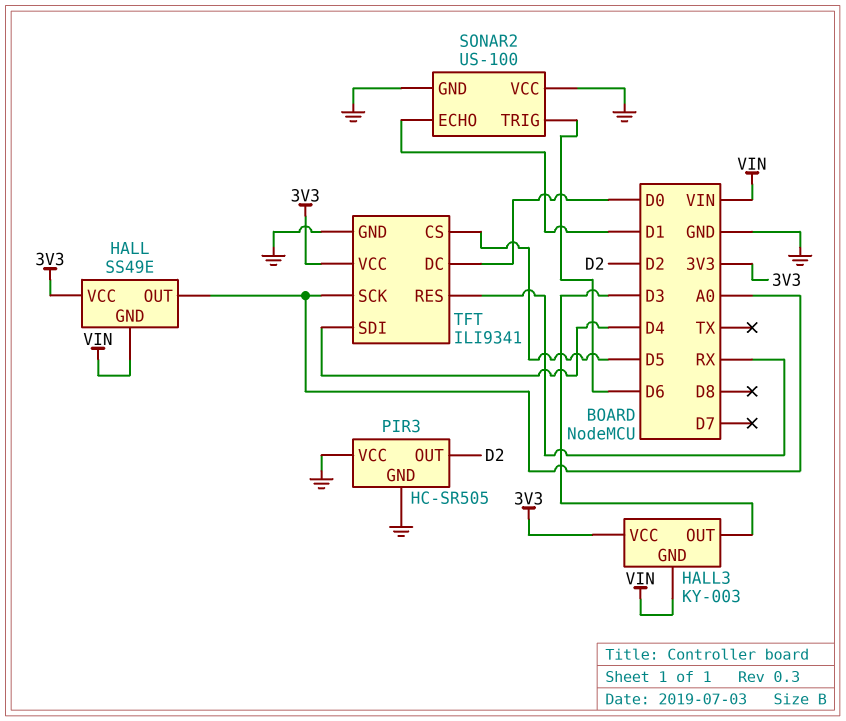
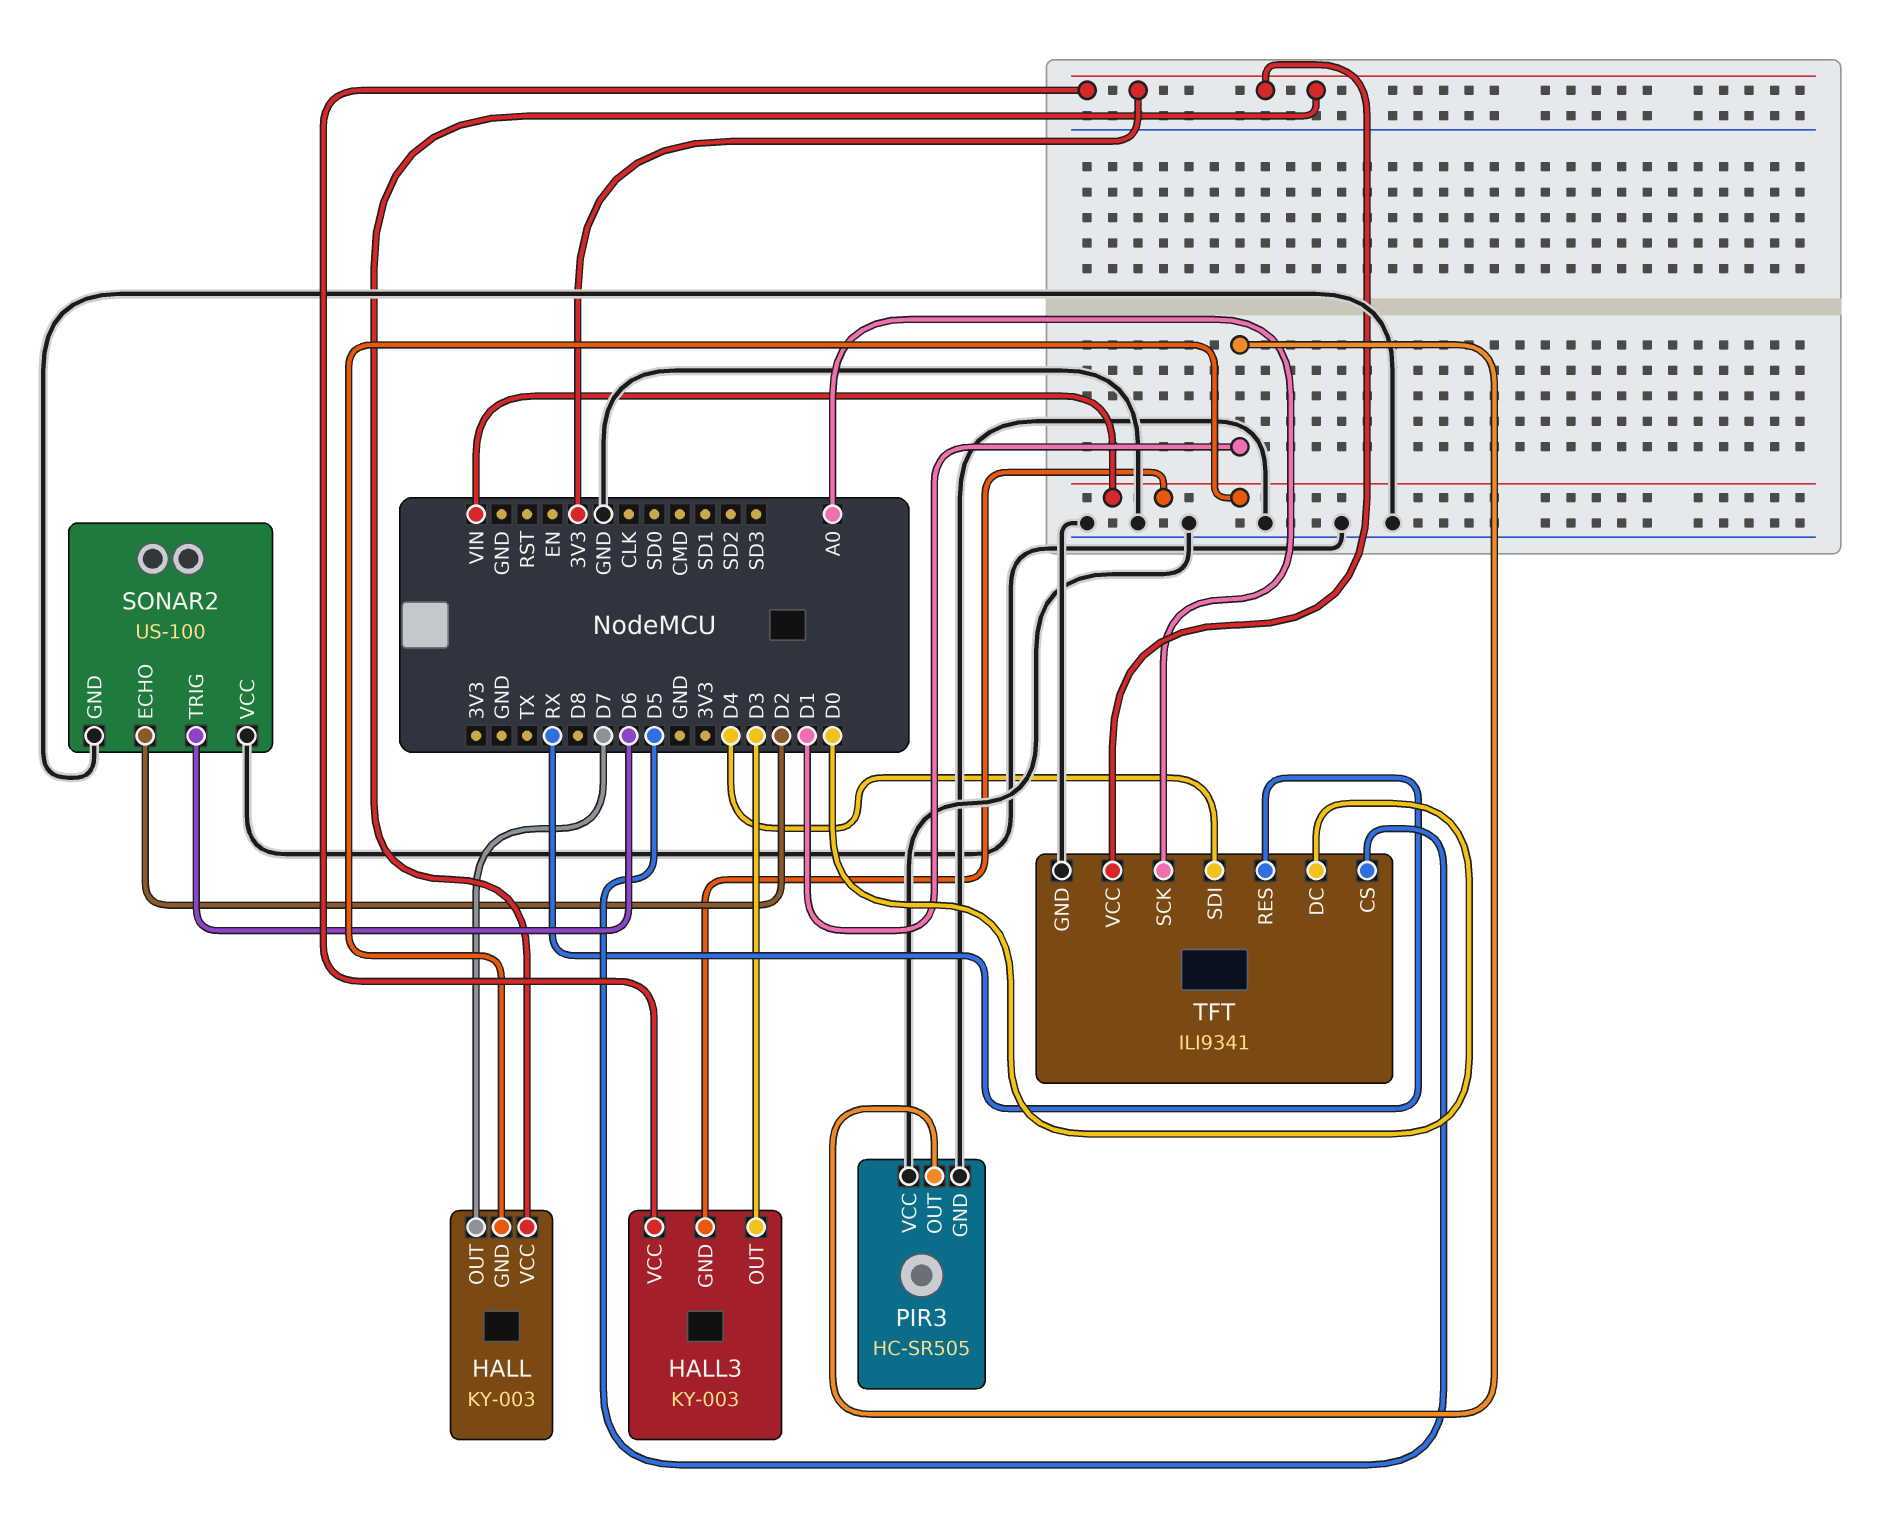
HALL: SS49E -> KY-003
HALL pin OUT: A0 -> D7
PIR3 pin OUT: D2 -> D1
SONAR2 pin ECHO: D1 -> D2

